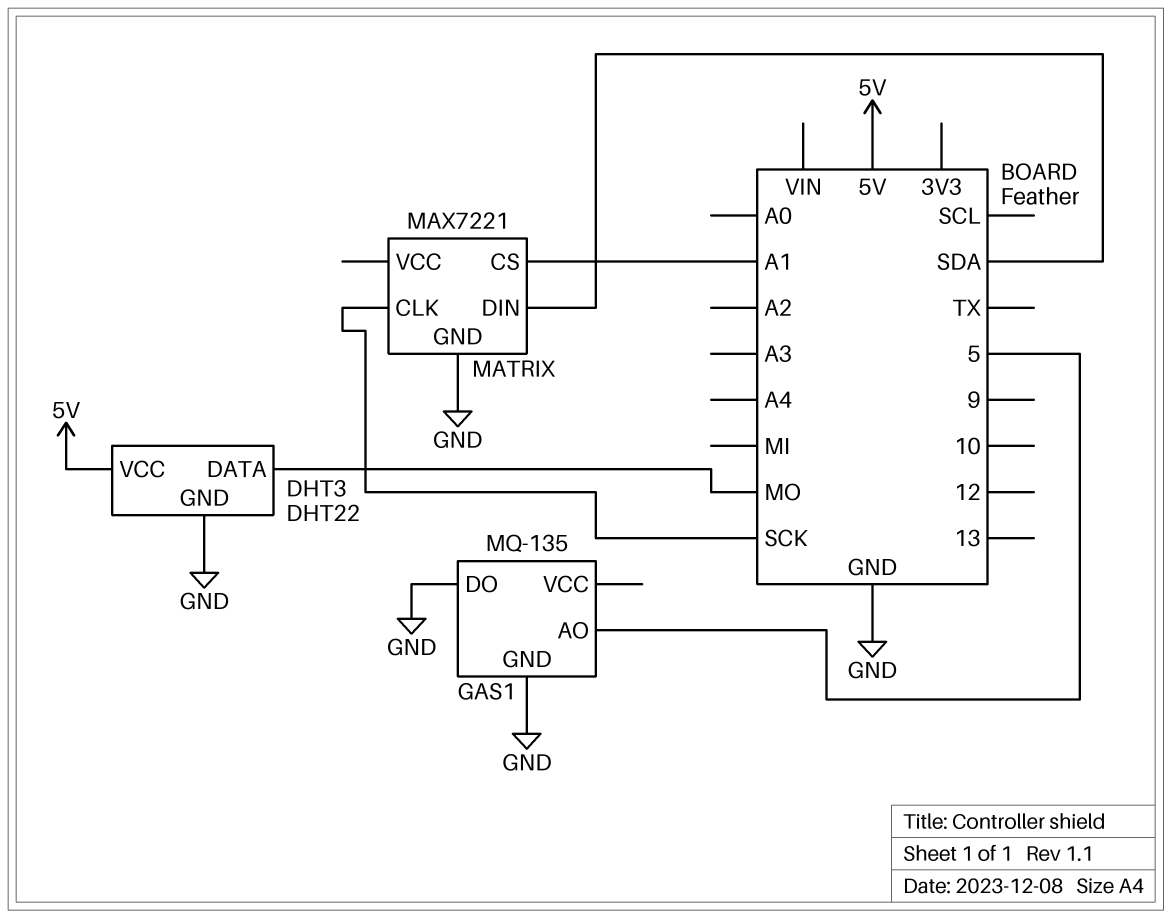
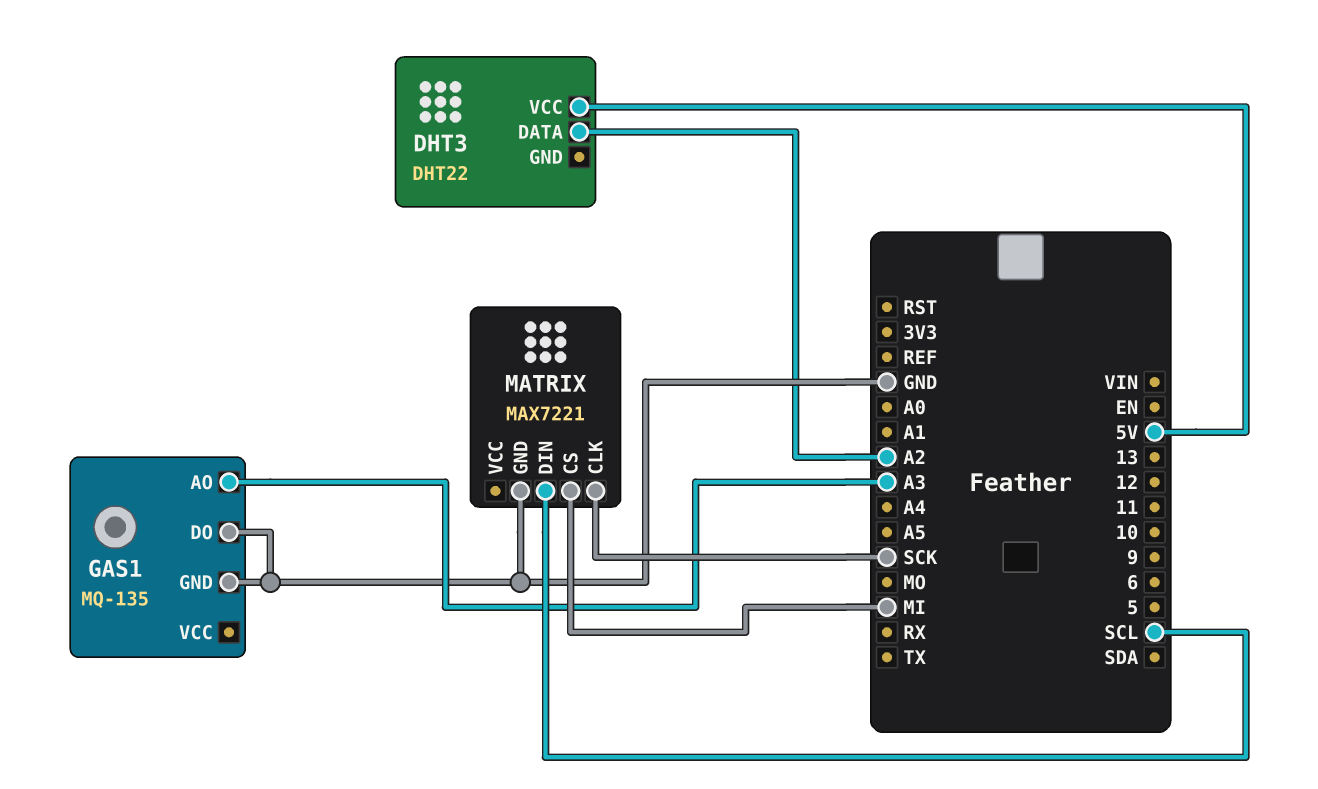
DHT3 pin DATA: MO -> A2
DHT3 pin GND: GND -> none
GAS1 pin AO: 5 -> A3
MATRIX pin CS: A1 -> MI
MATRIX pin DIN: SDA -> SCL

